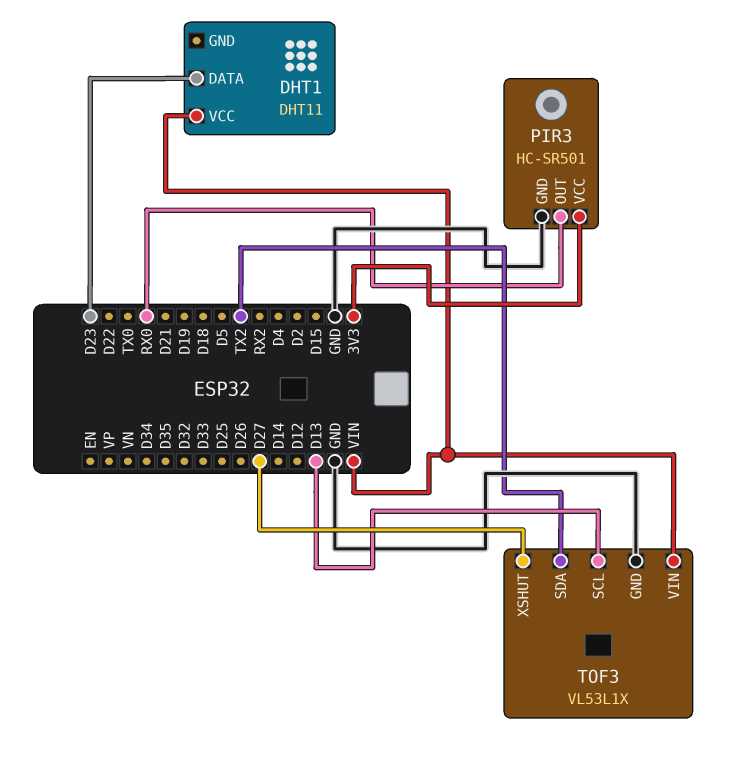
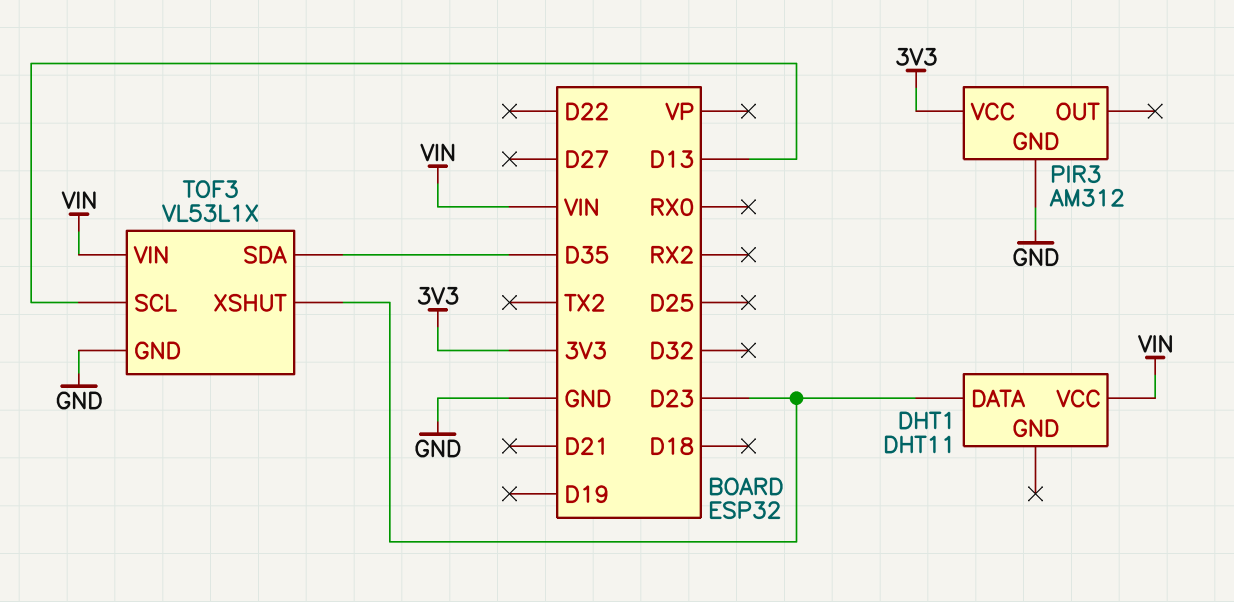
PIR3: HC-SR501 -> AM312
PIR3 pin OUT: RX0 -> none
TOF3 pin SDA: TX2 -> D35
TOF3 pin XSHUT: D27 -> D23

